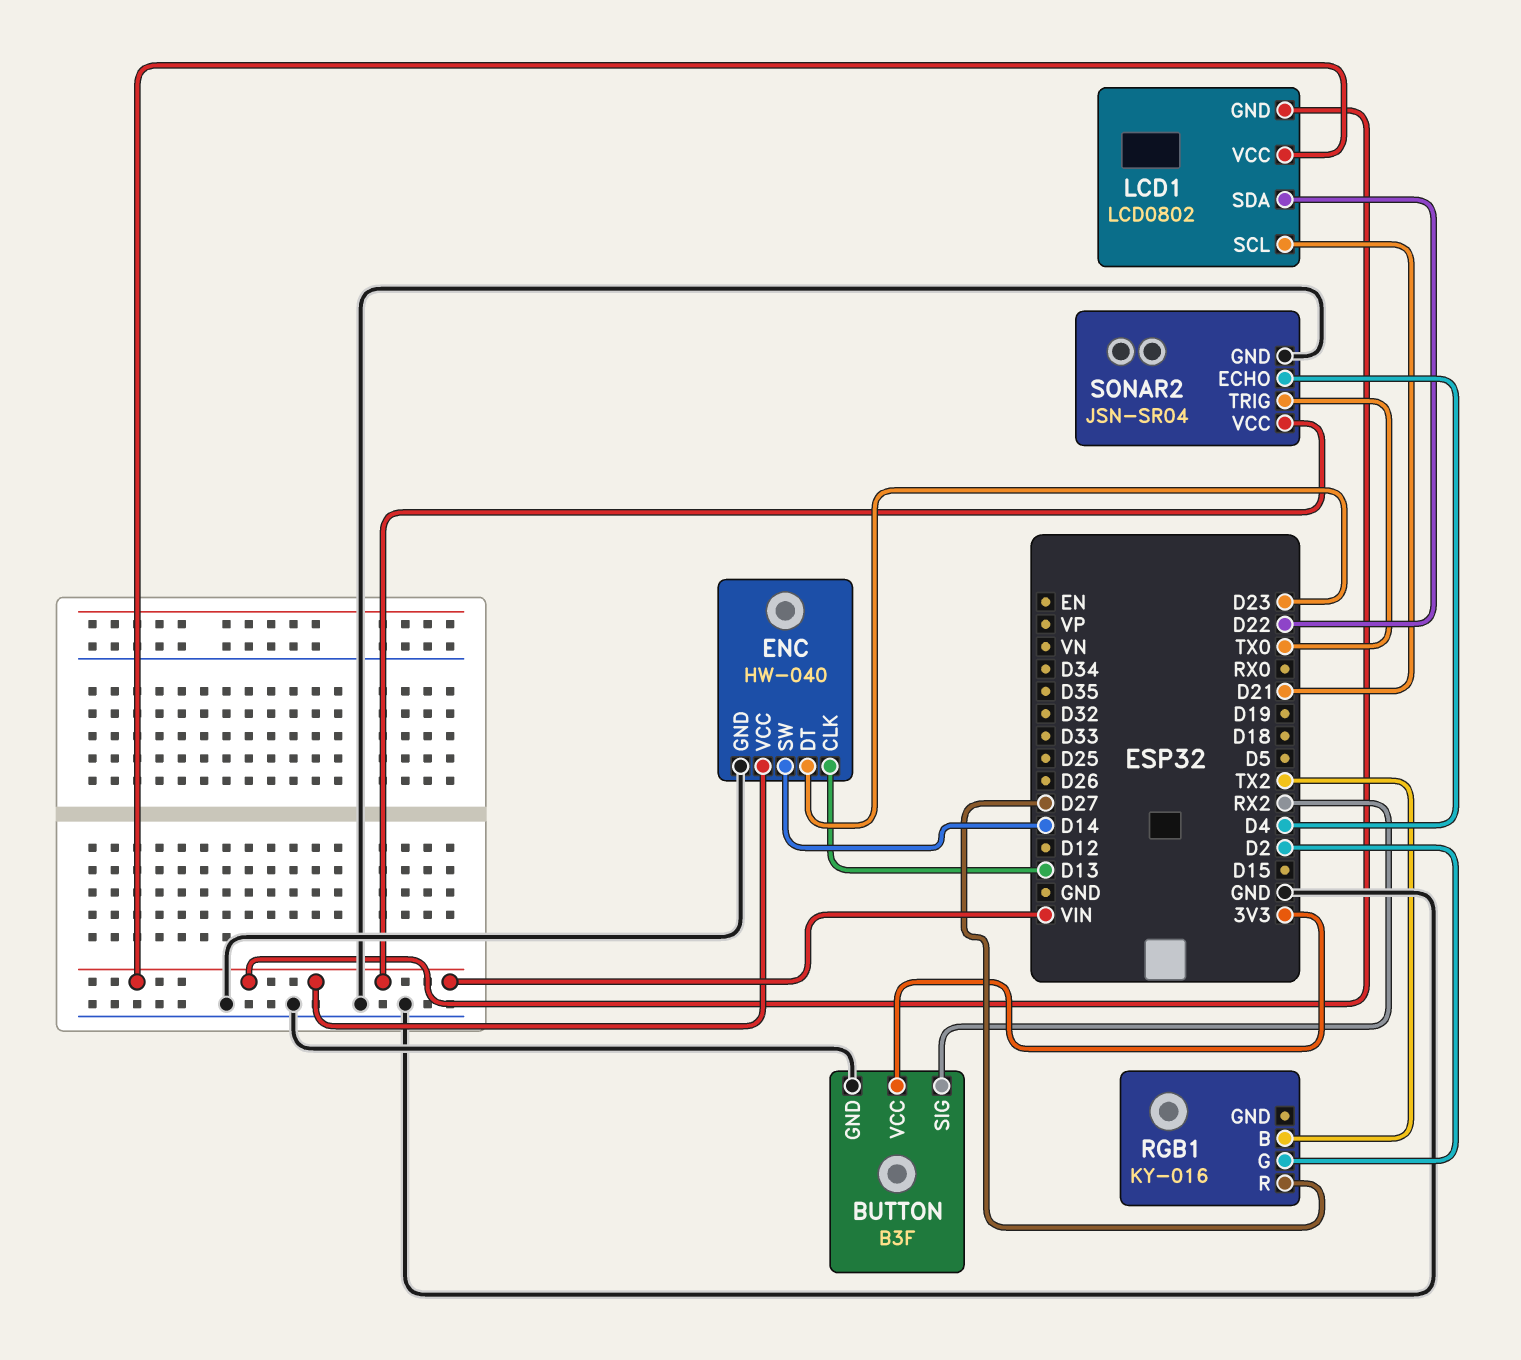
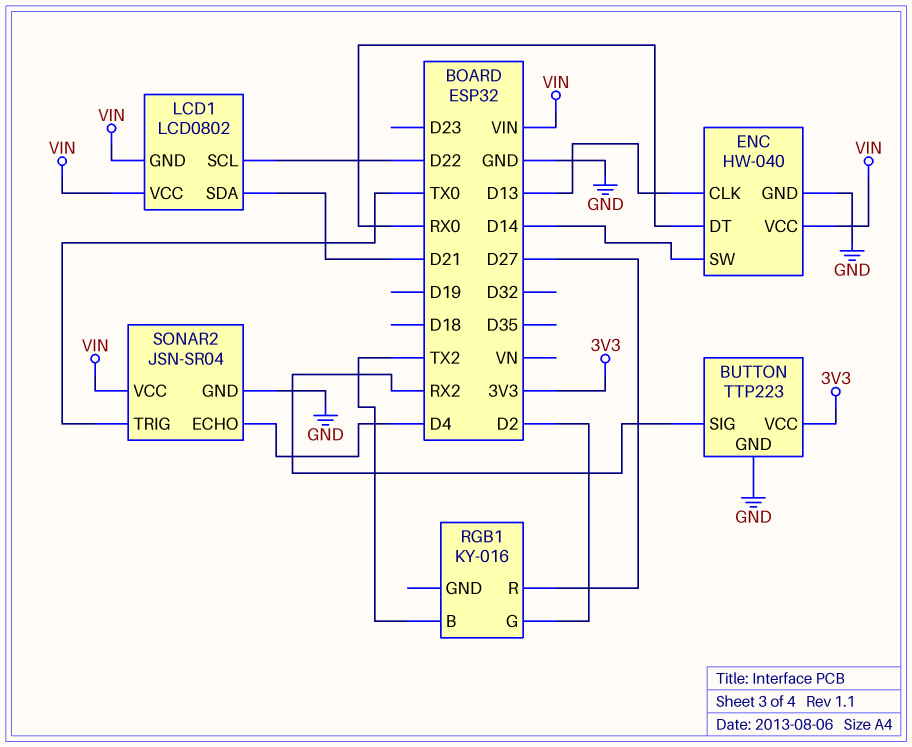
BUTTON: B3F -> TTP223
ENC pin DT: D23 -> RX0
LCD1 pin SCL: D21 -> D22
LCD1 pin SDA: D22 -> D21

